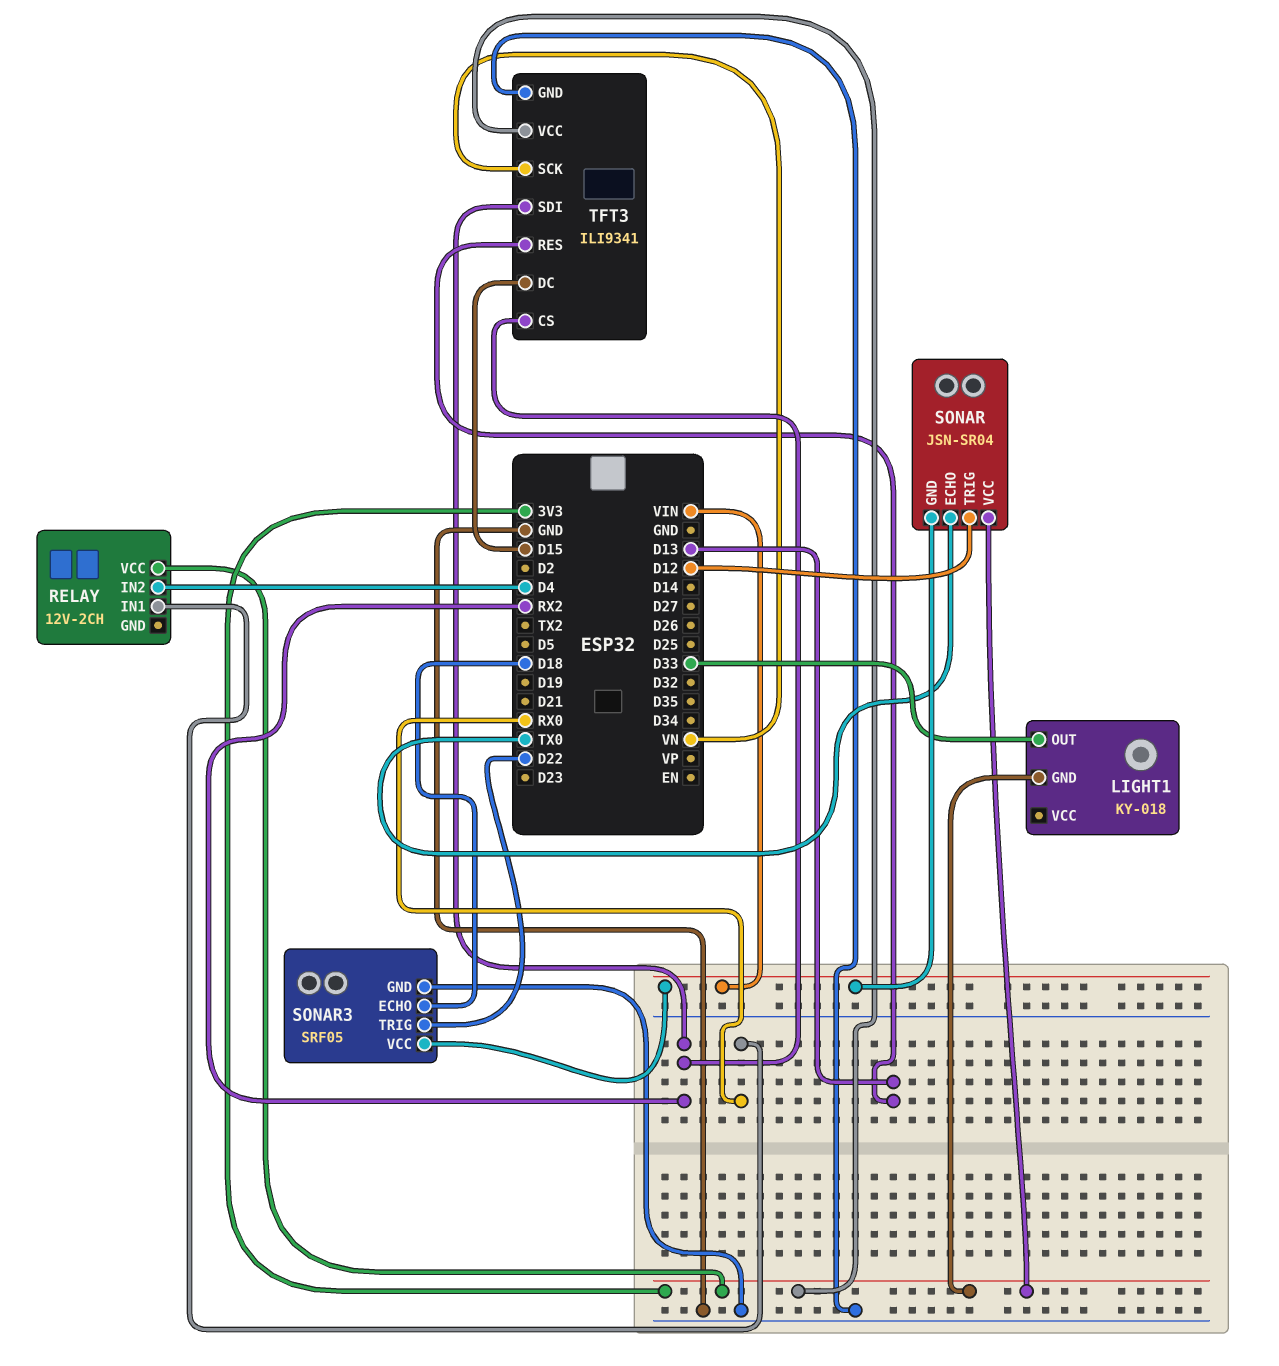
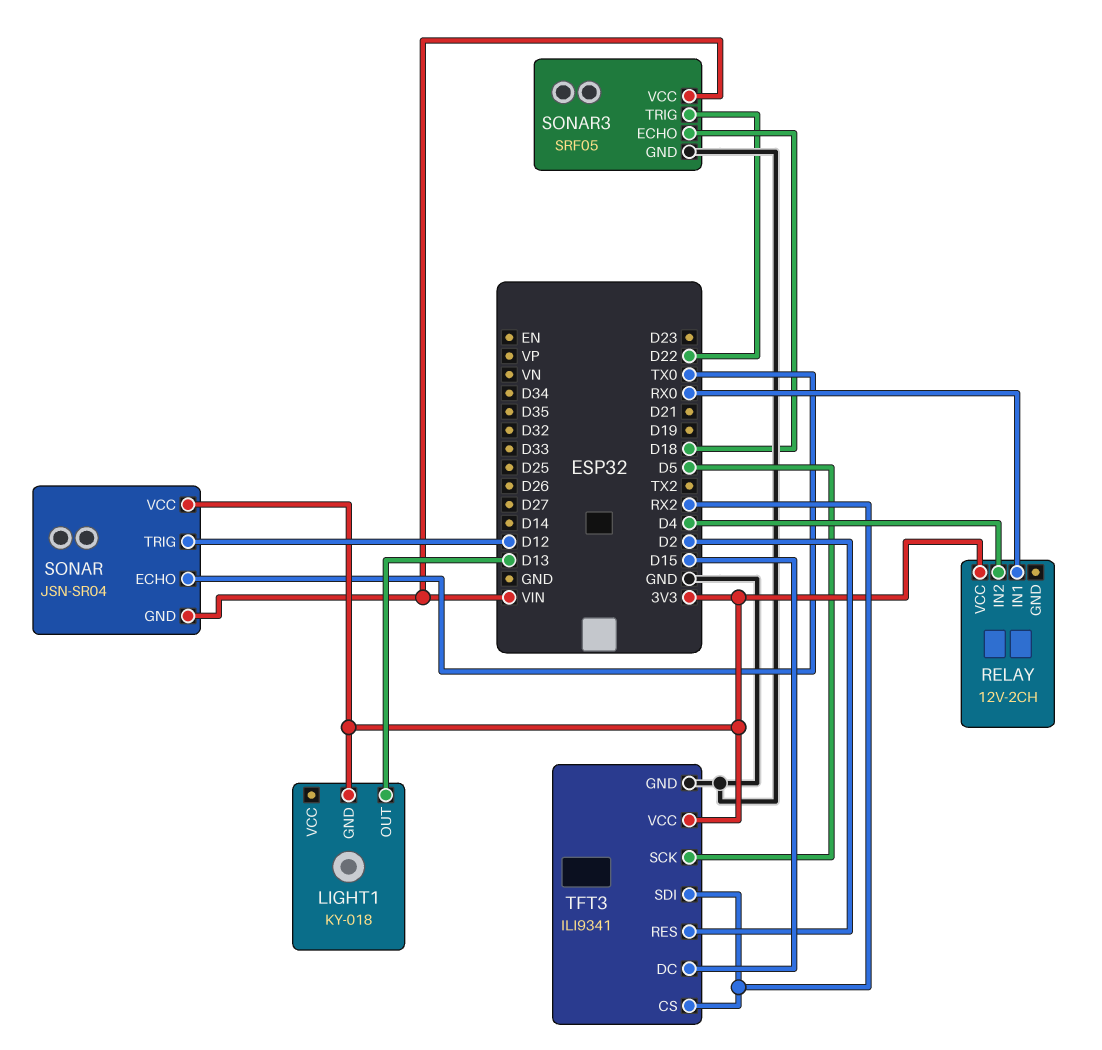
LIGHT1 pin OUT: D33 -> D13
TFT3 pin RES: D13 -> D2
TFT3 pin SCK: VN -> D5

